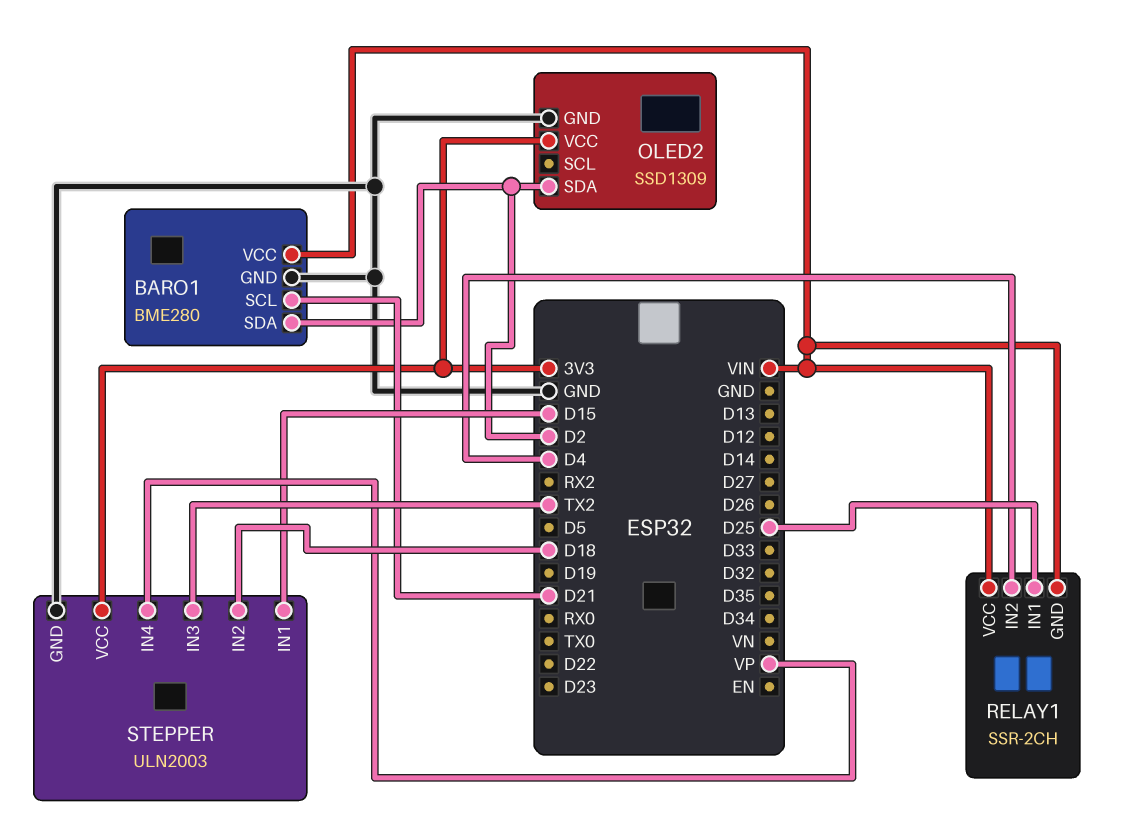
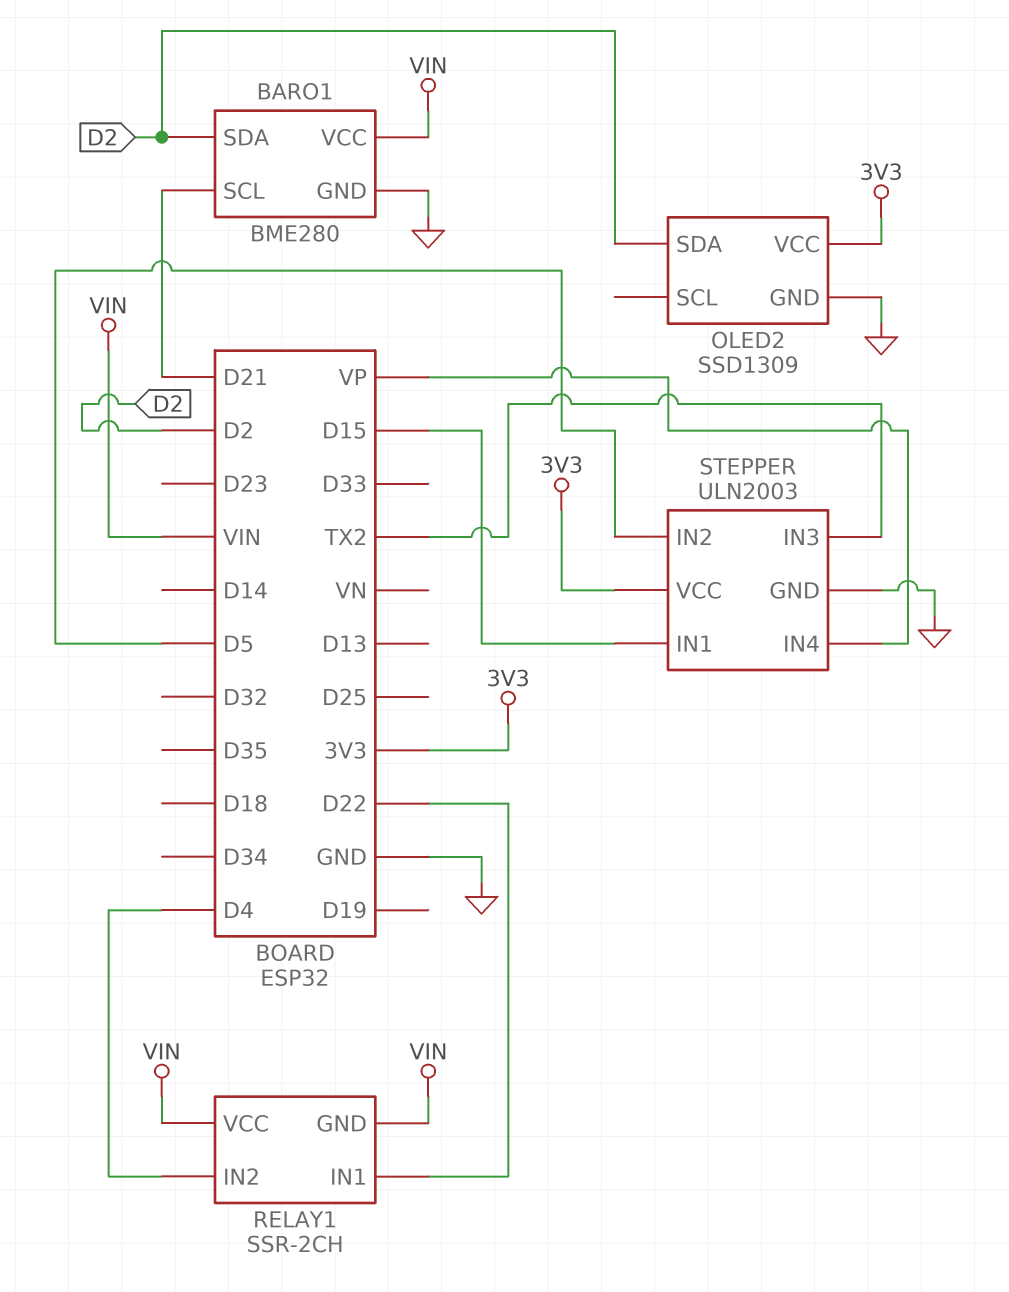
RELAY1 pin IN1: D25 -> D22
STEPPER pin IN2: D18 -> D5

